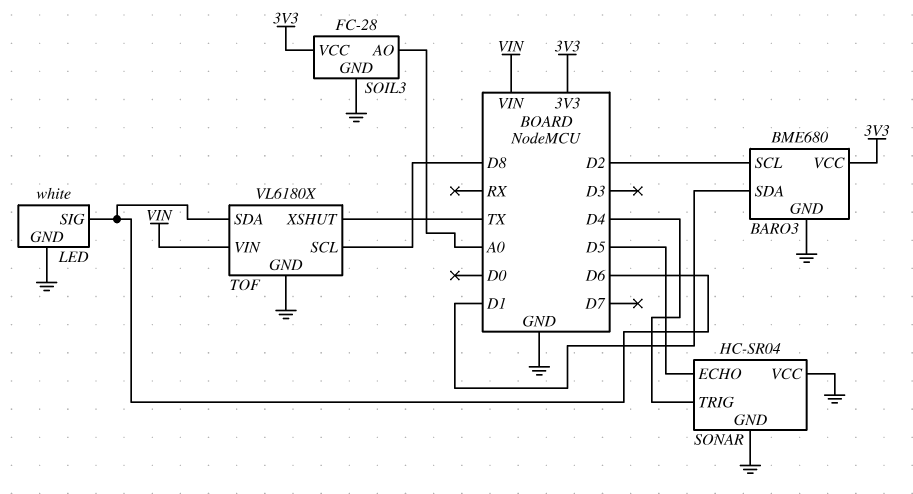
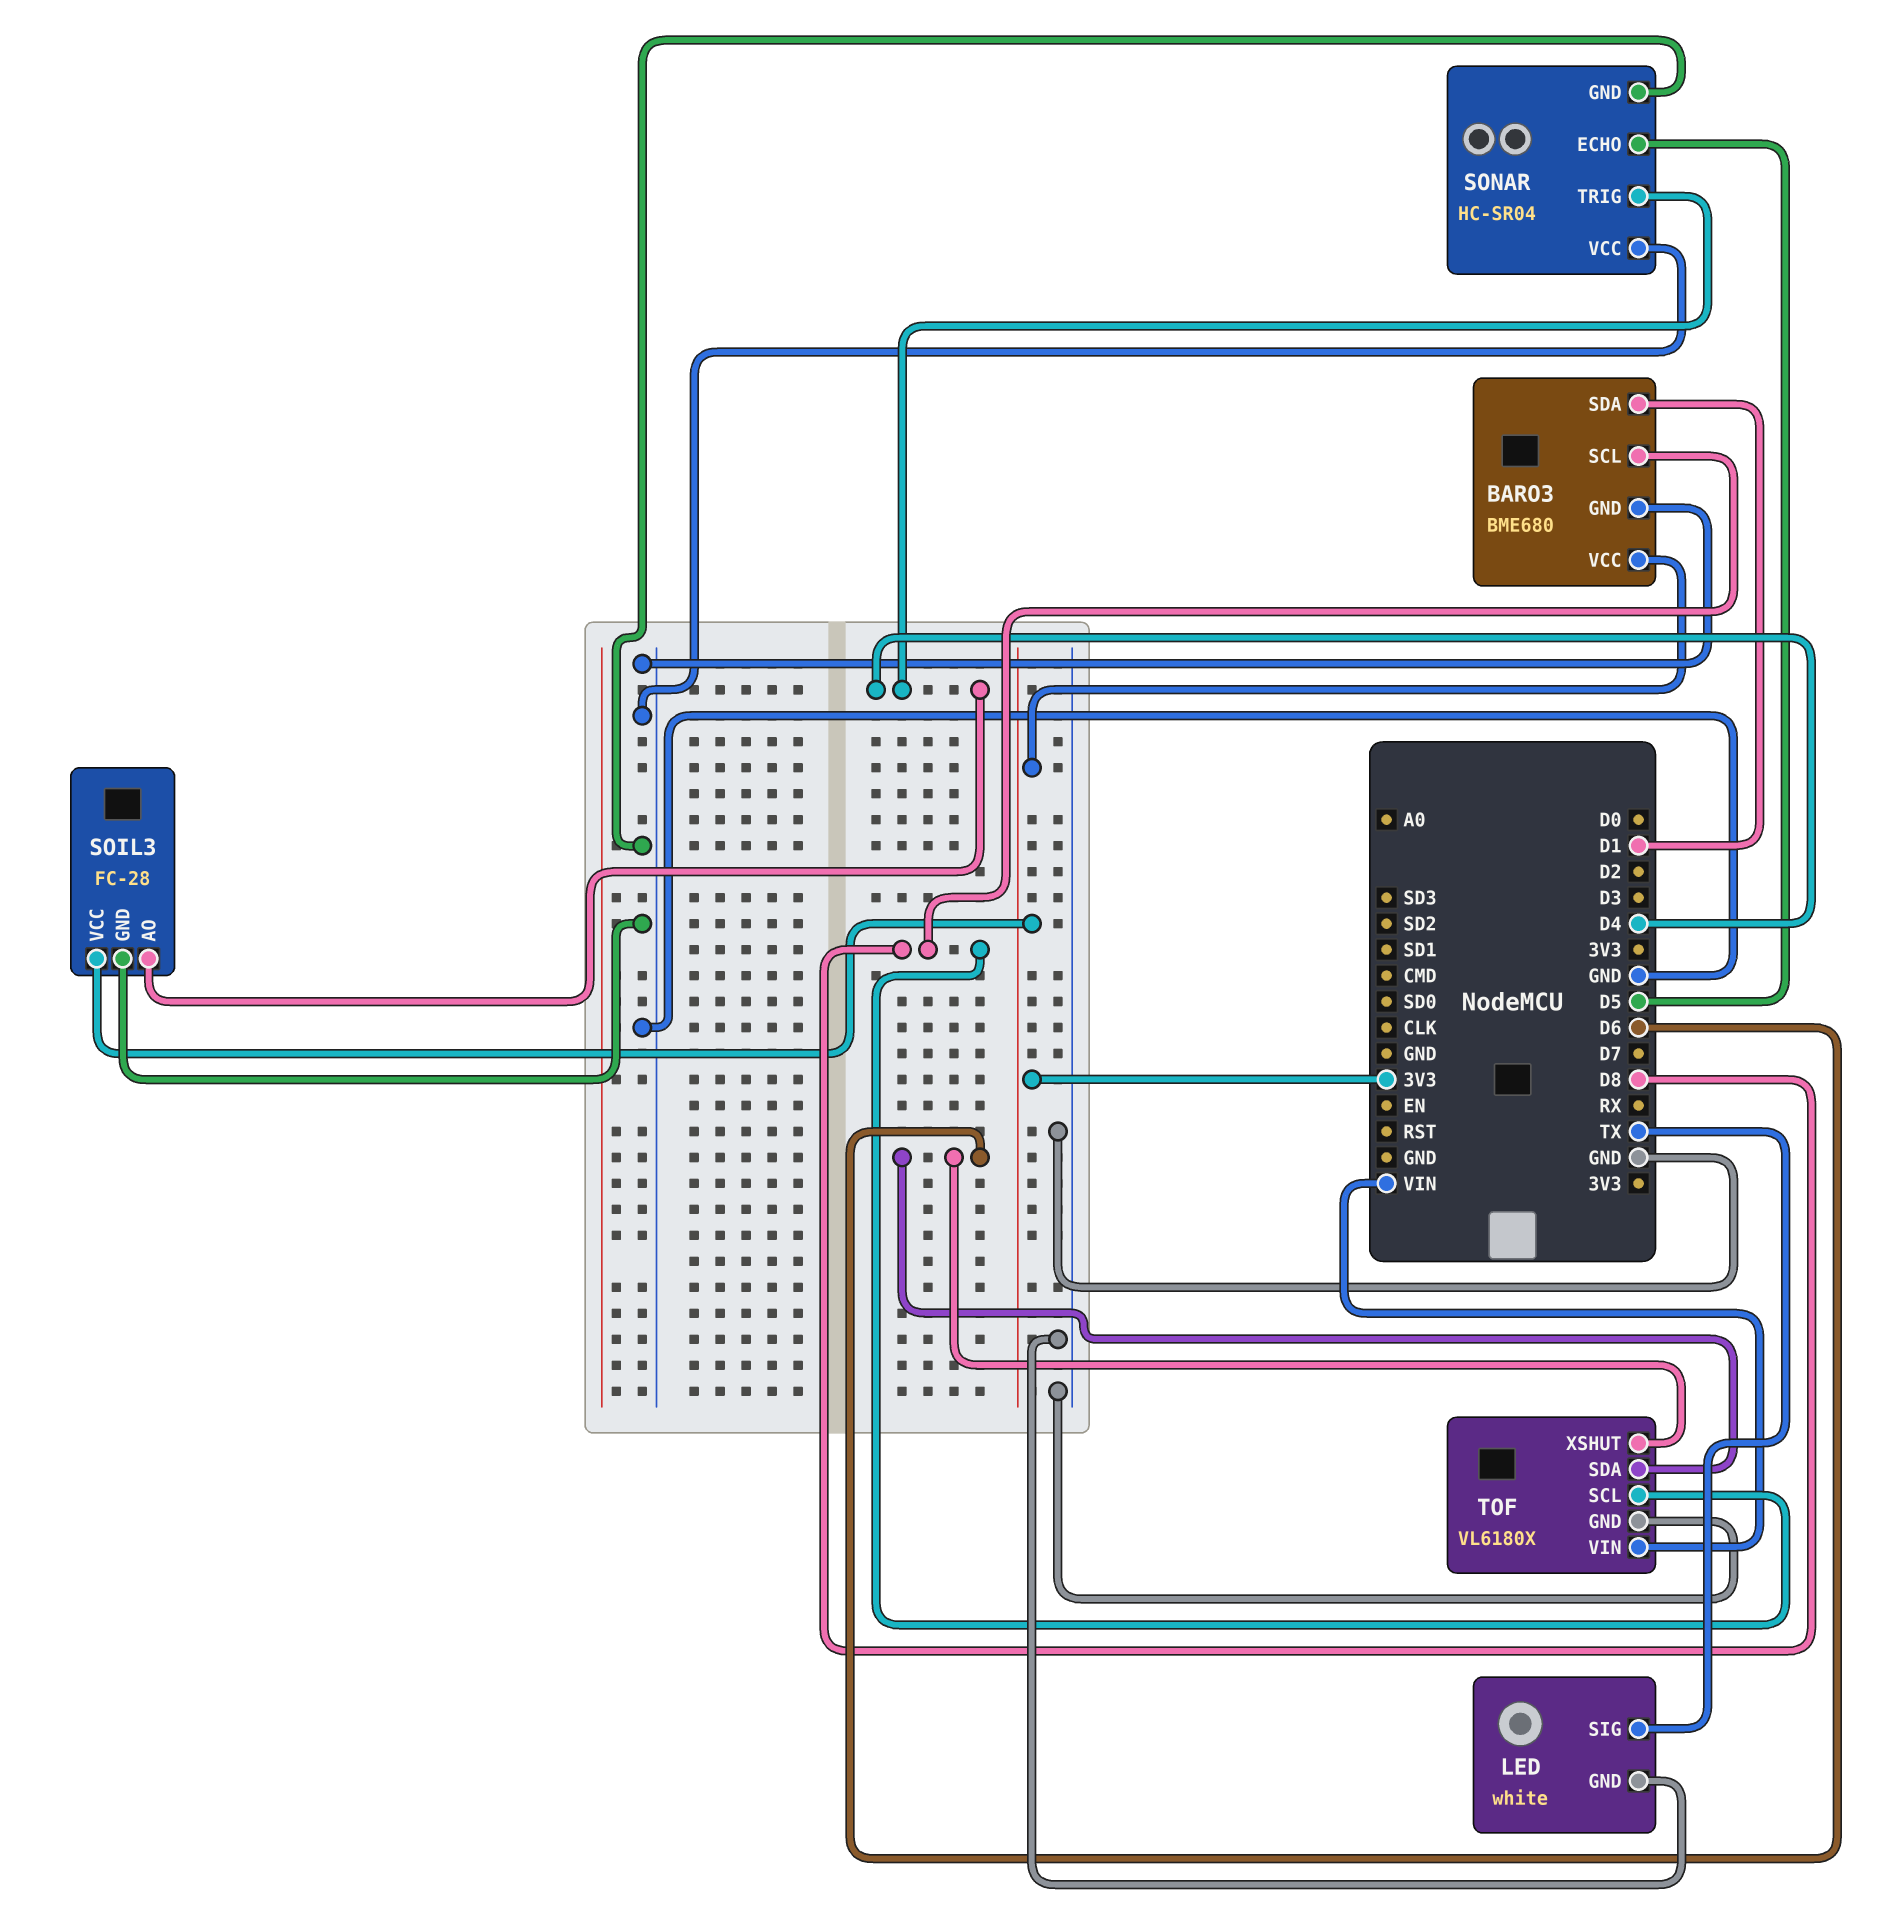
BARO3 pin SCL: D2 -> D8
LED pin SIG: D6 -> TX
SOIL3 pin AO: A0 -> D4
TOF pin XSHUT: TX -> D6

